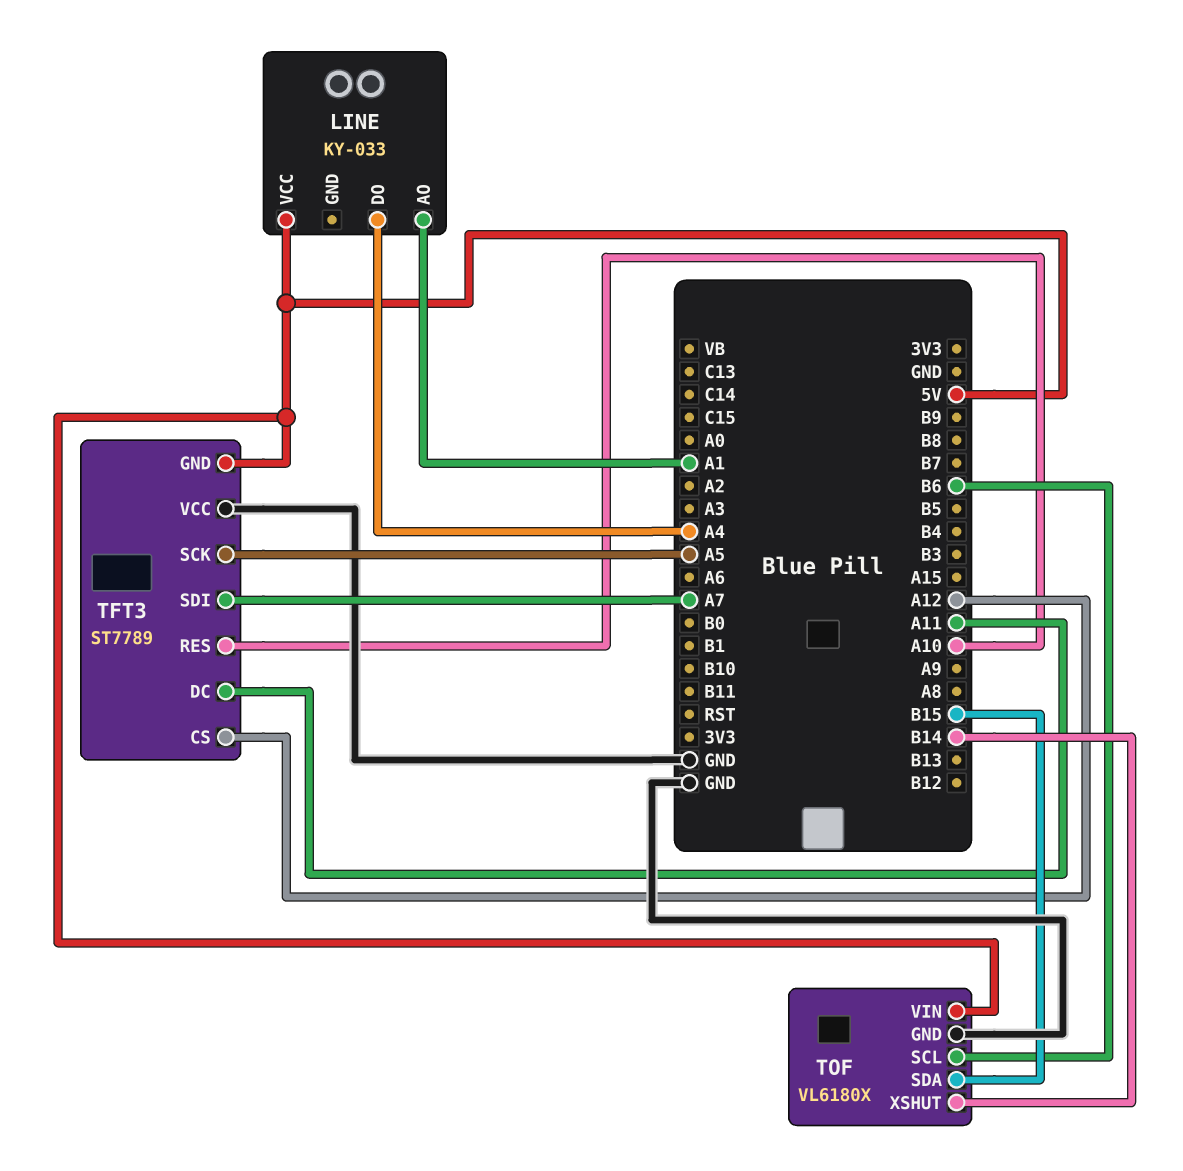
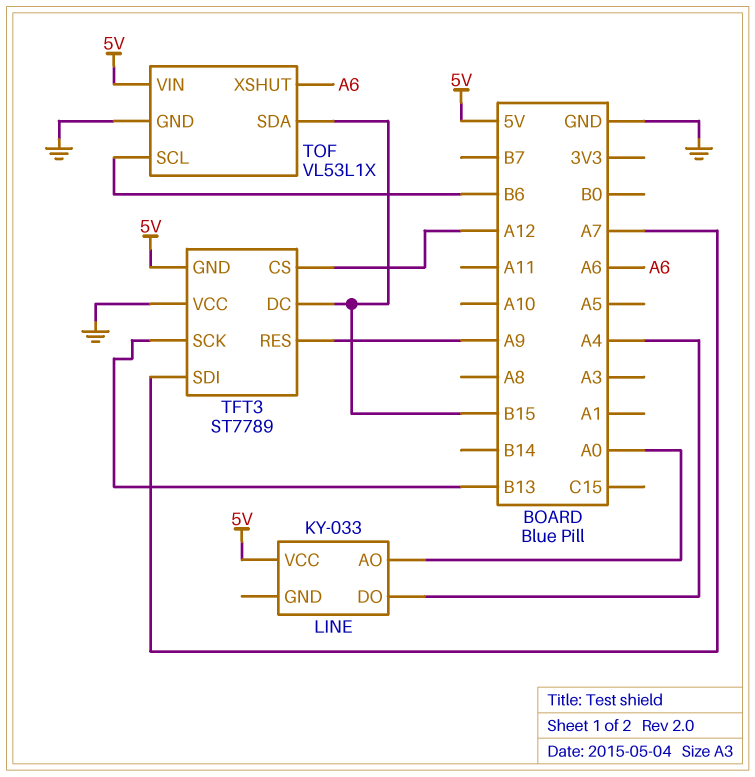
LINE pin AO: A1 -> A0
TFT3 pin DC: A11 -> B15
TFT3 pin RES: A10 -> A9
TFT3 pin SCK: A5 -> B13
TOF: VL6180X -> VL53L1X
TOF pin XSHUT: B14 -> A6

